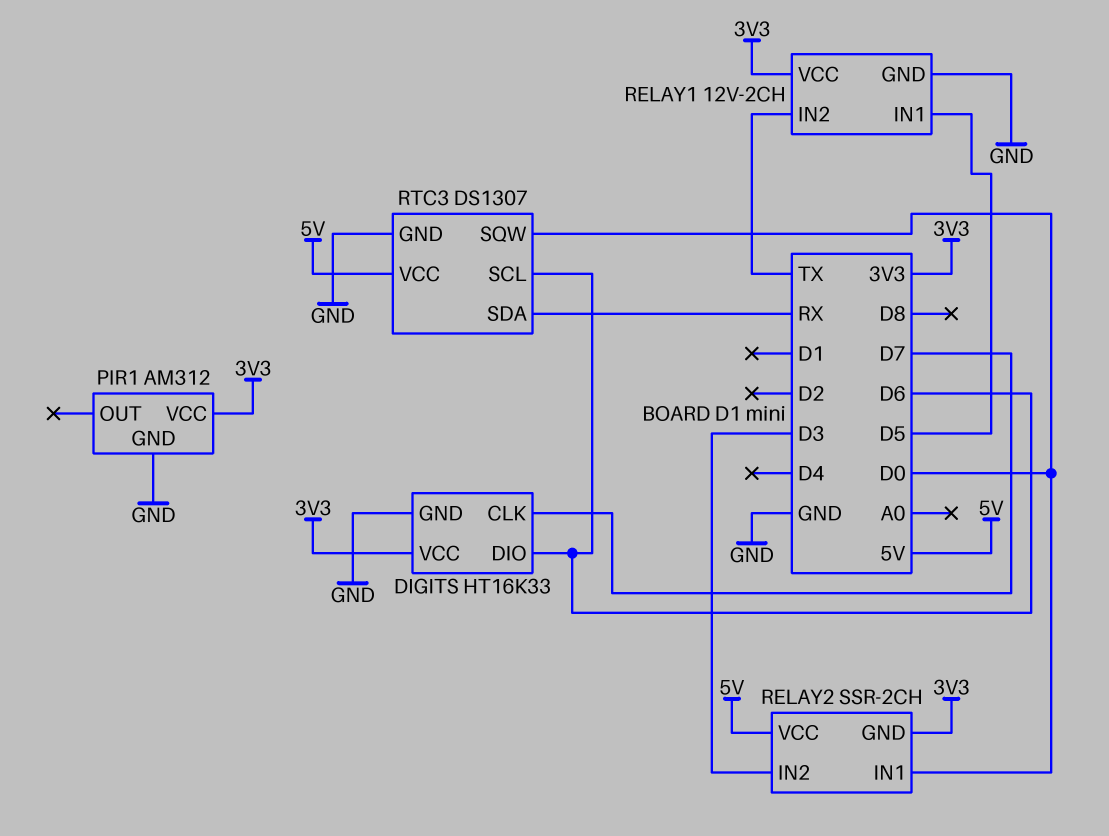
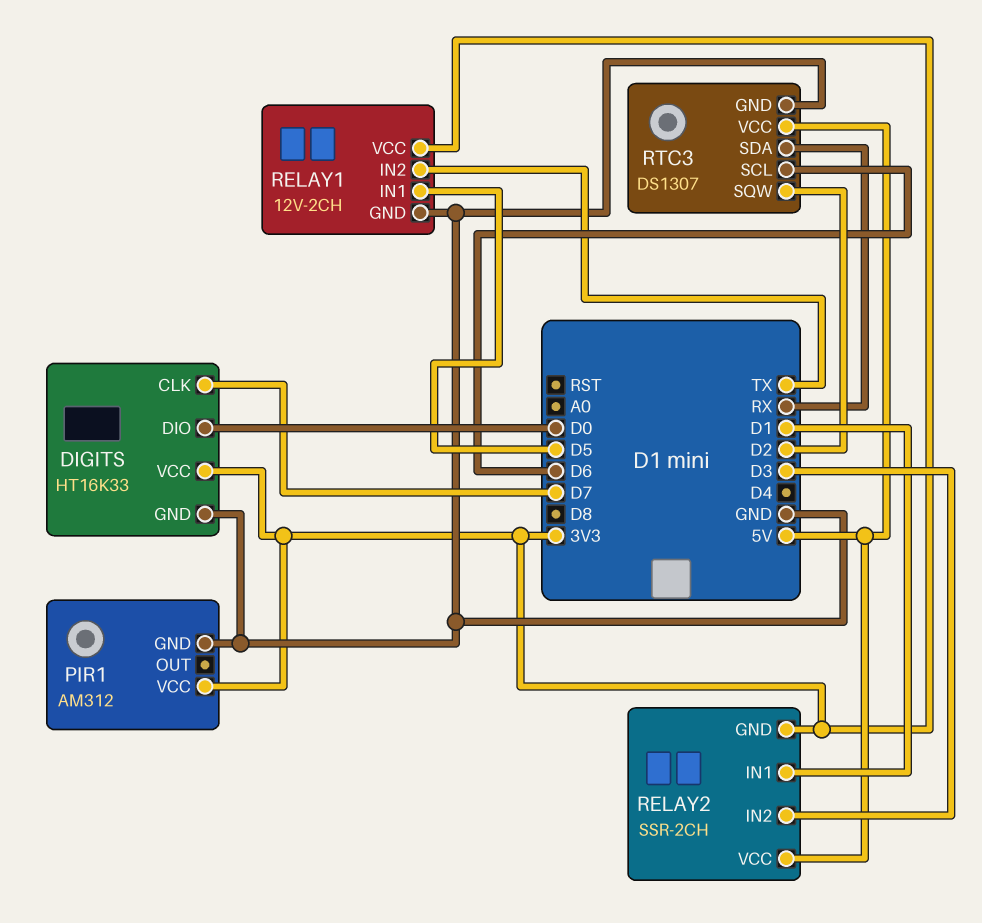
DIGITS pin DIO: D6 -> D0
RELAY2 pin IN1: D0 -> D1
RTC3 pin SQW: D0 -> D2

